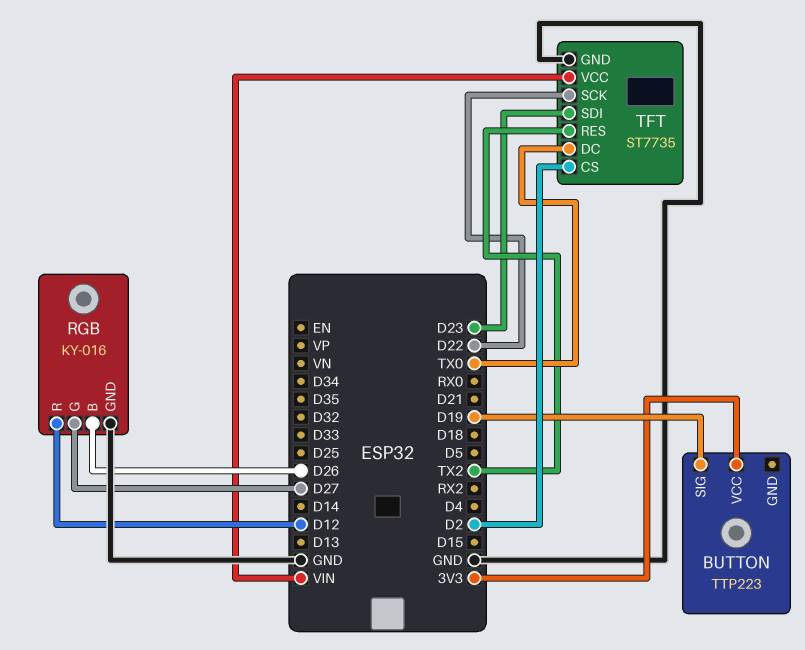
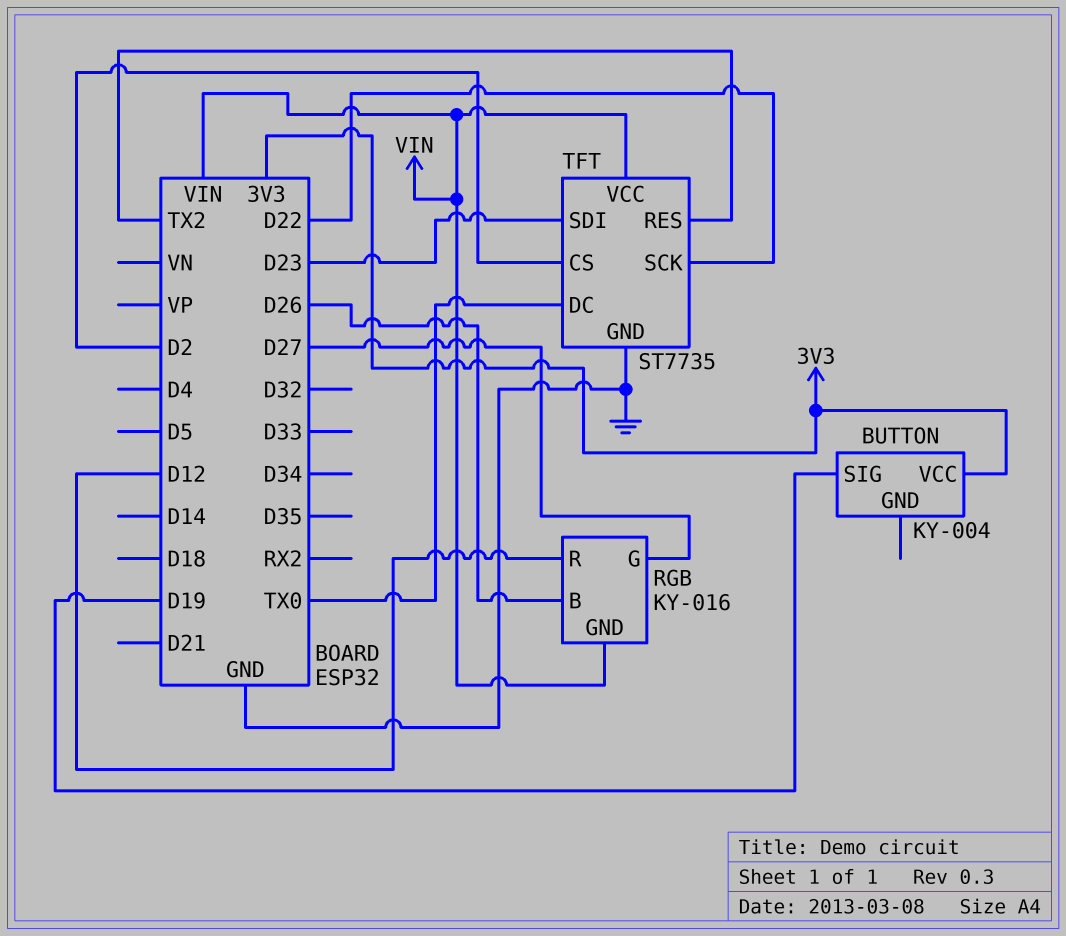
BUTTON: TTP223 -> KY-004
RGB pin GND: GND -> VIN

